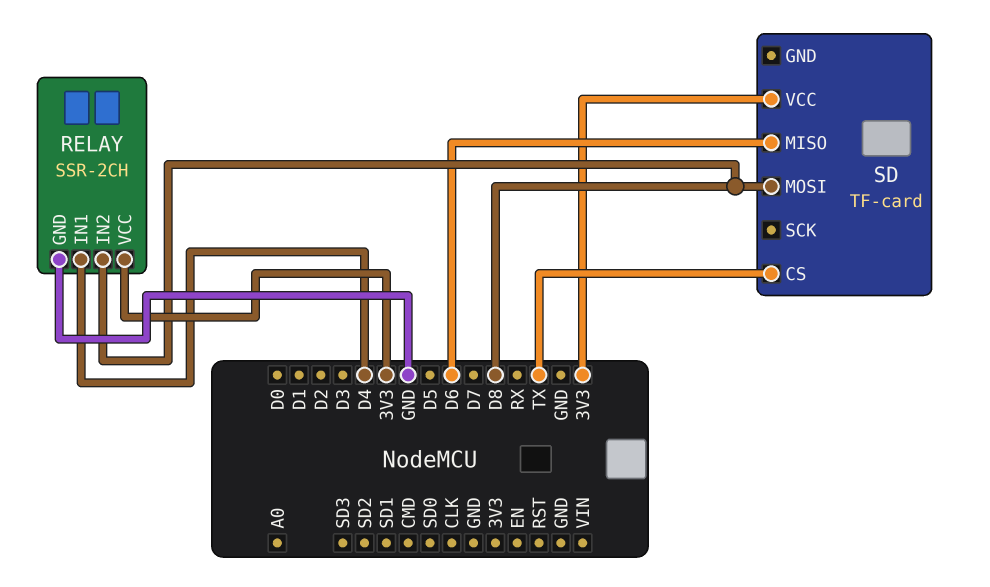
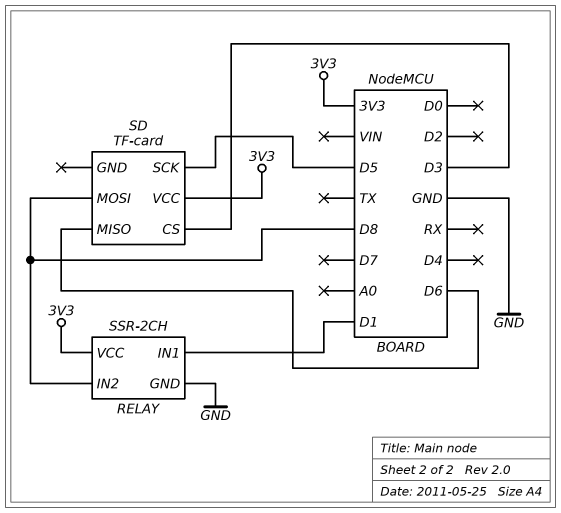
RELAY pin IN1: D4 -> D1
SD pin CS: TX -> D3
SD pin SCK: none -> D5

